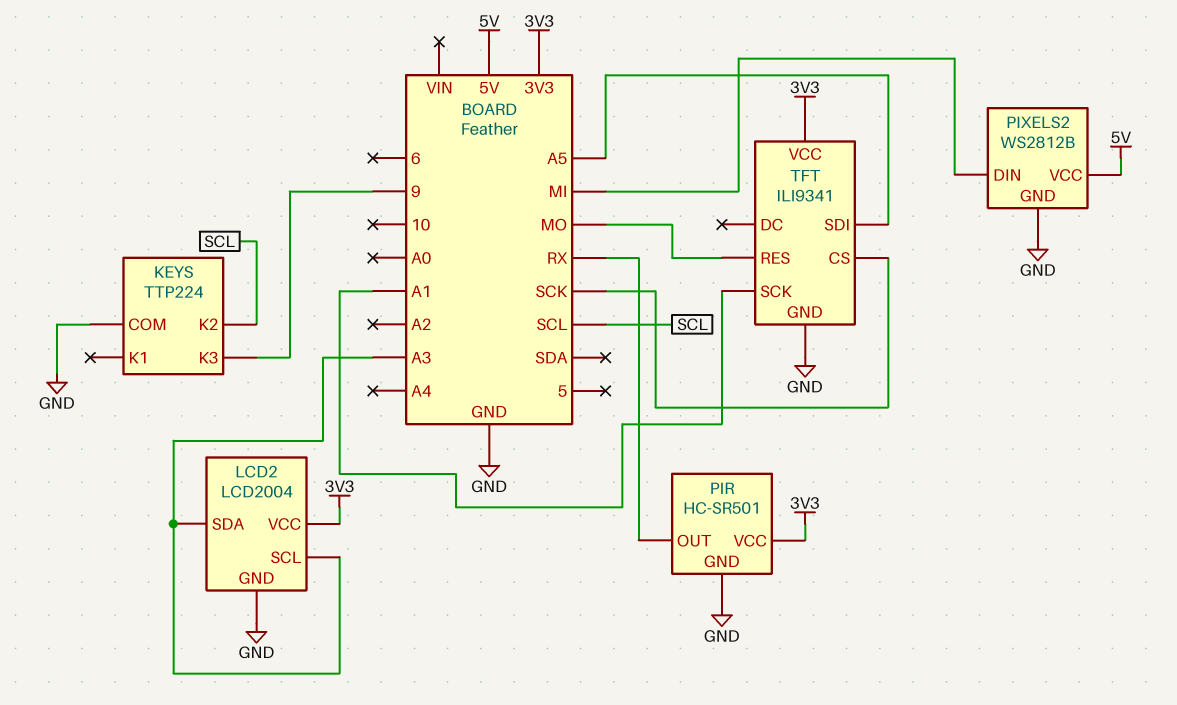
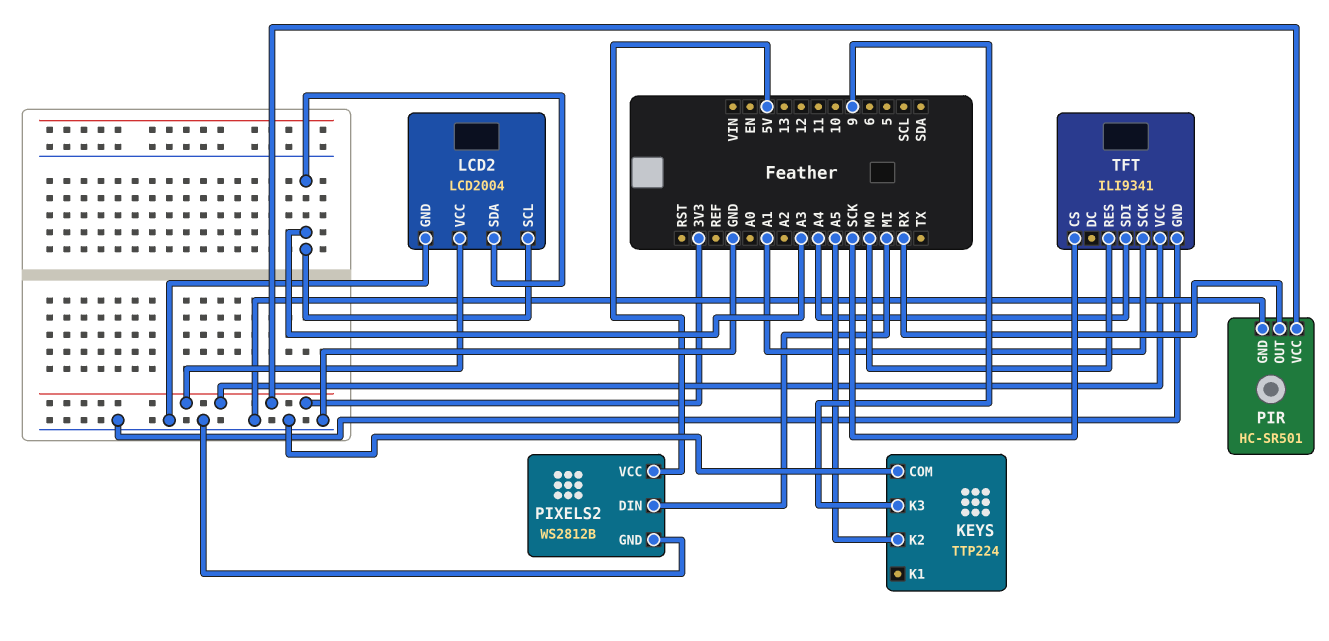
KEYS pin K2: SCL -> A5
TFT pin SDI: A5 -> A4

